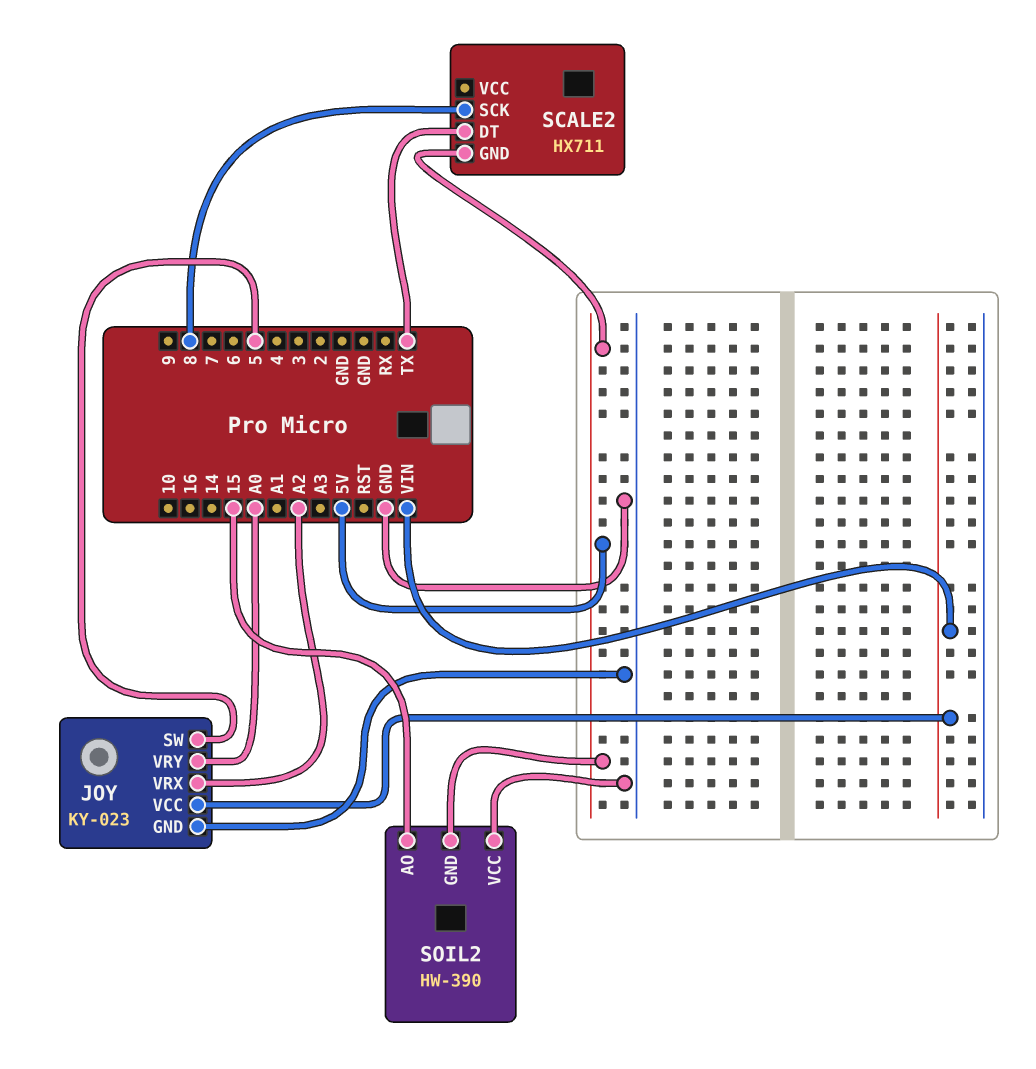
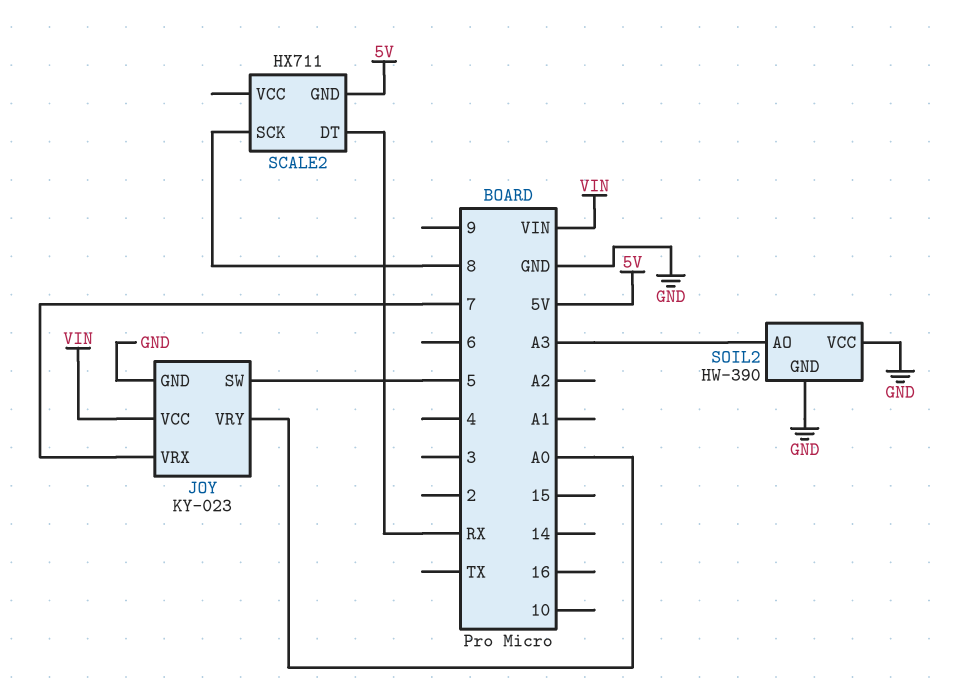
JOY pin VRX: A2 -> 7
SCALE2 pin DT: TX -> RX
SOIL2 pin AO: 15 -> A3
SOIL2 pin GND: 5V -> GND

